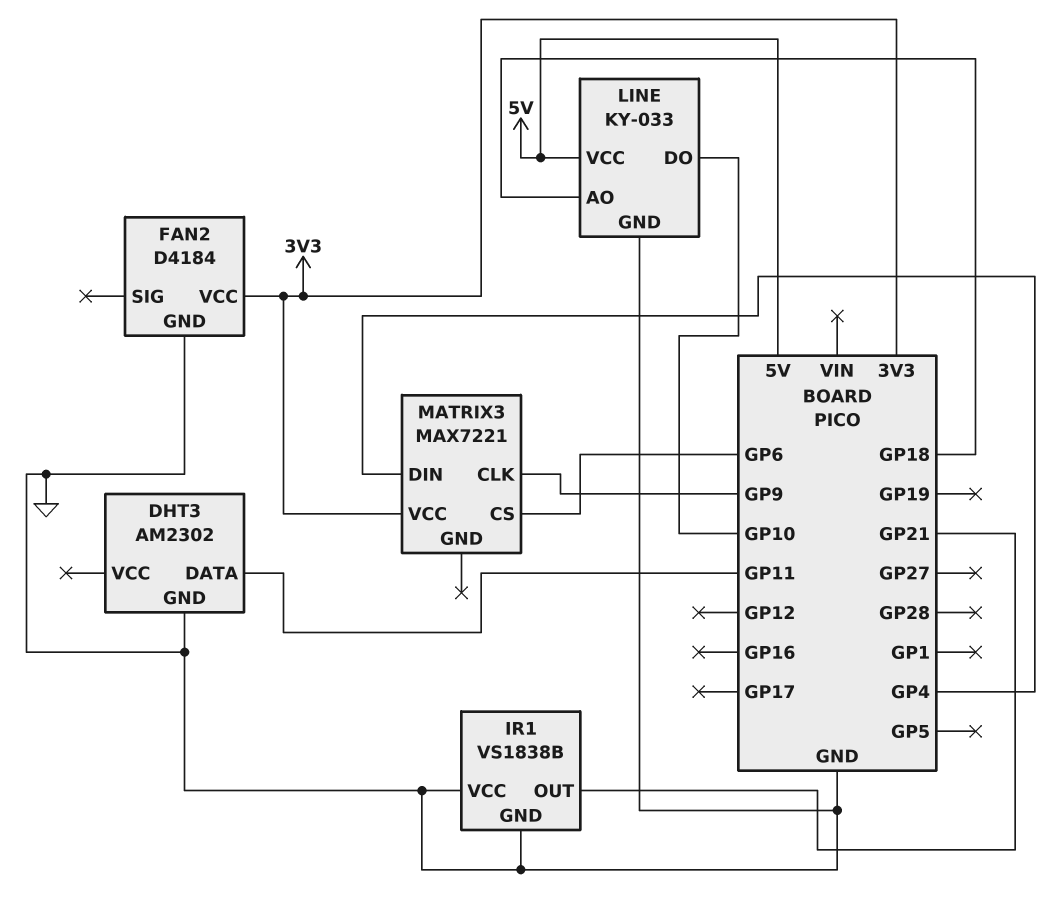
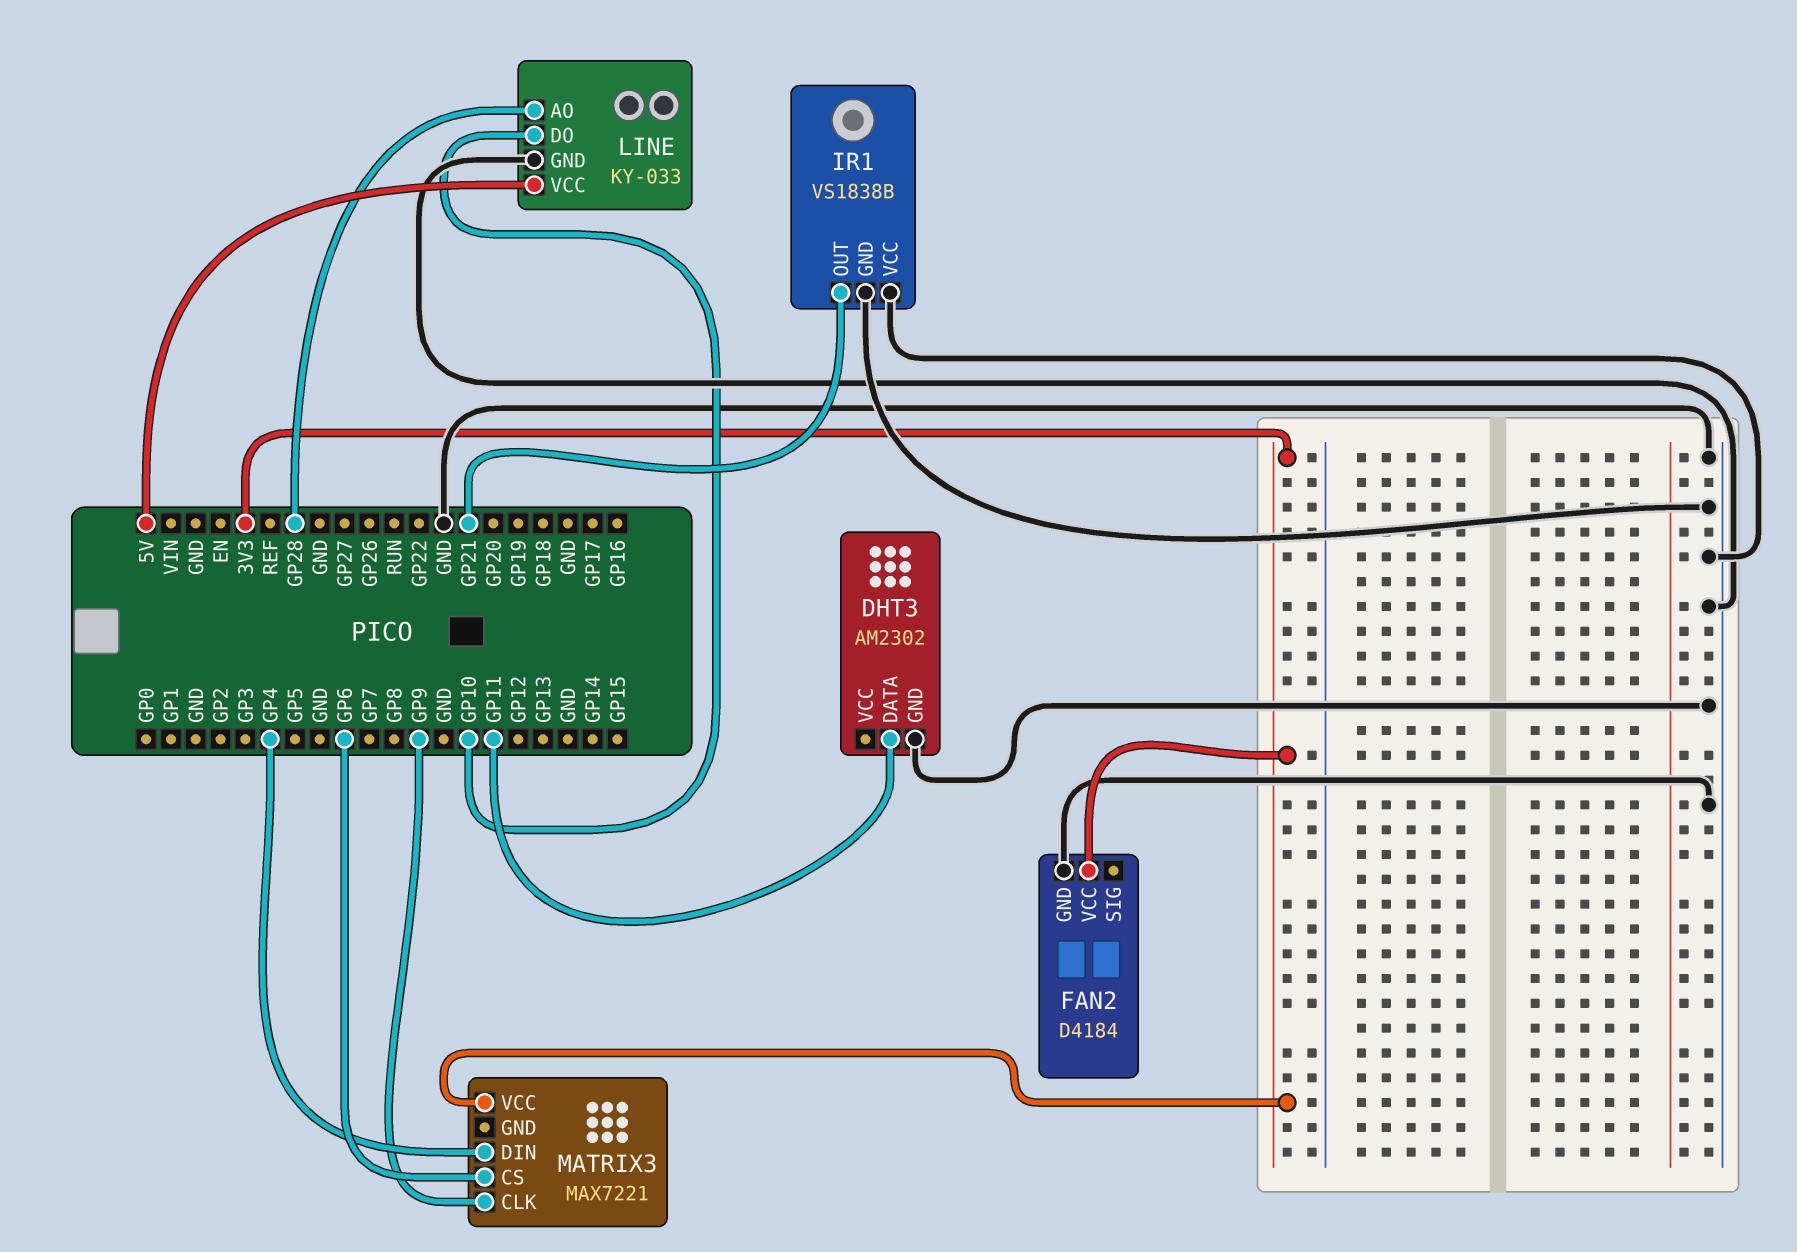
LINE pin AO: GP18 -> GP28

